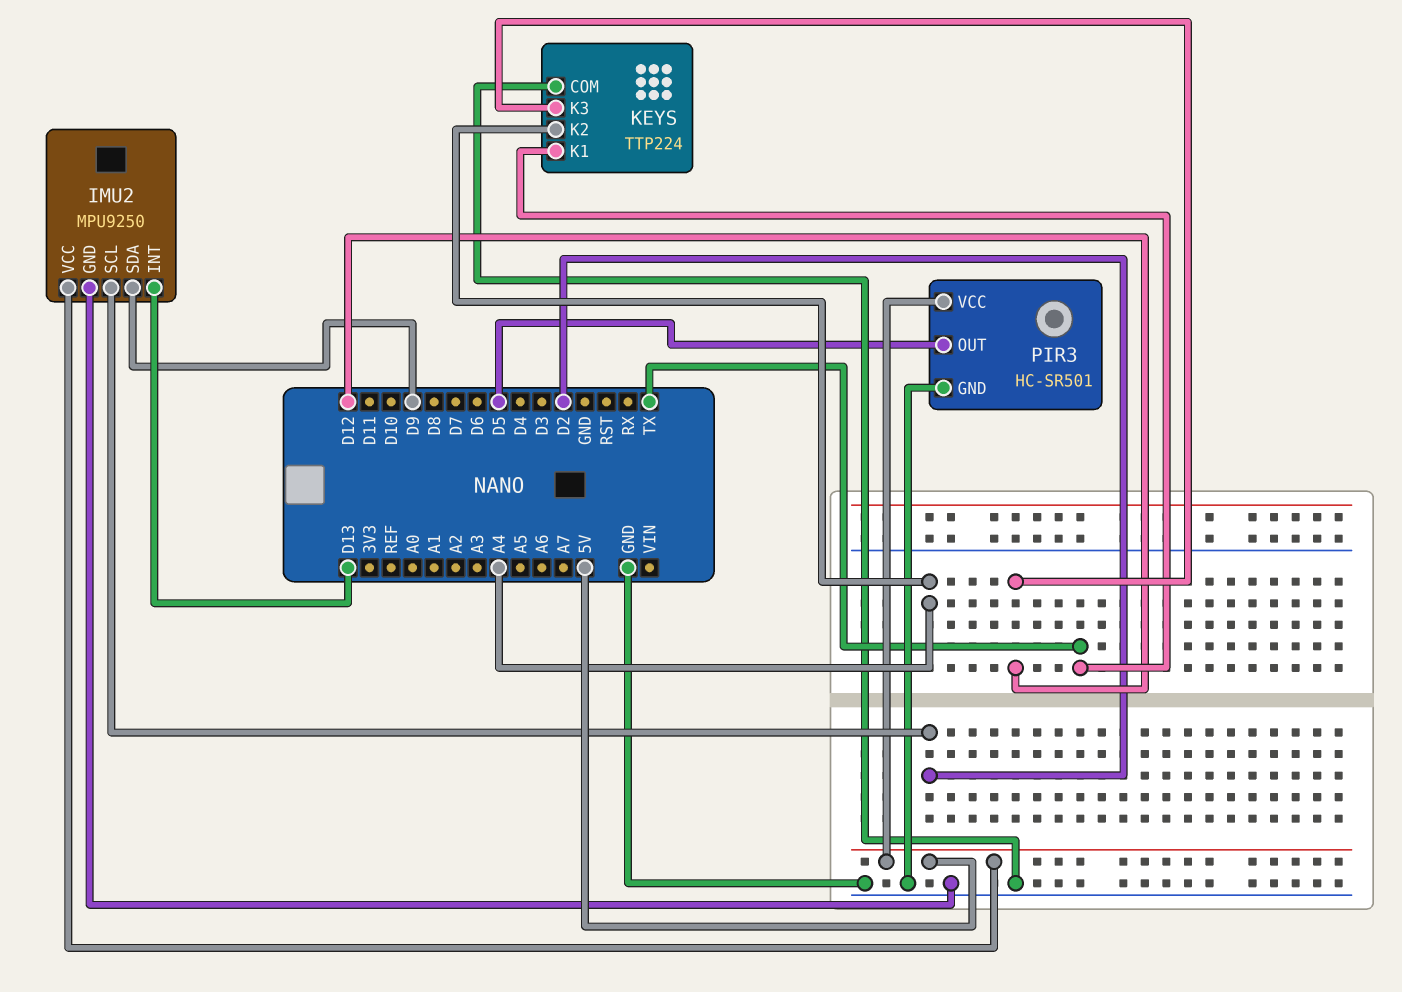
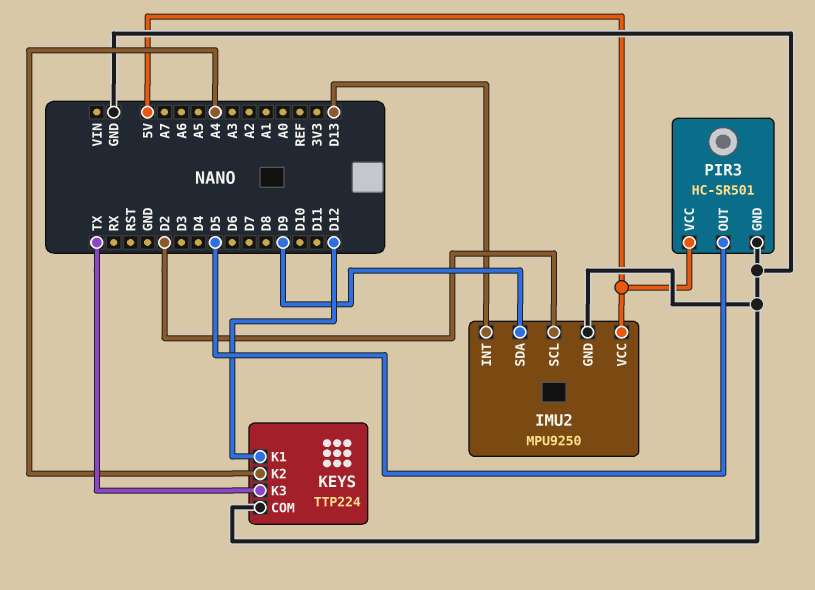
KEYS pin K1: TX -> D12
KEYS pin K3: D12 -> TX

